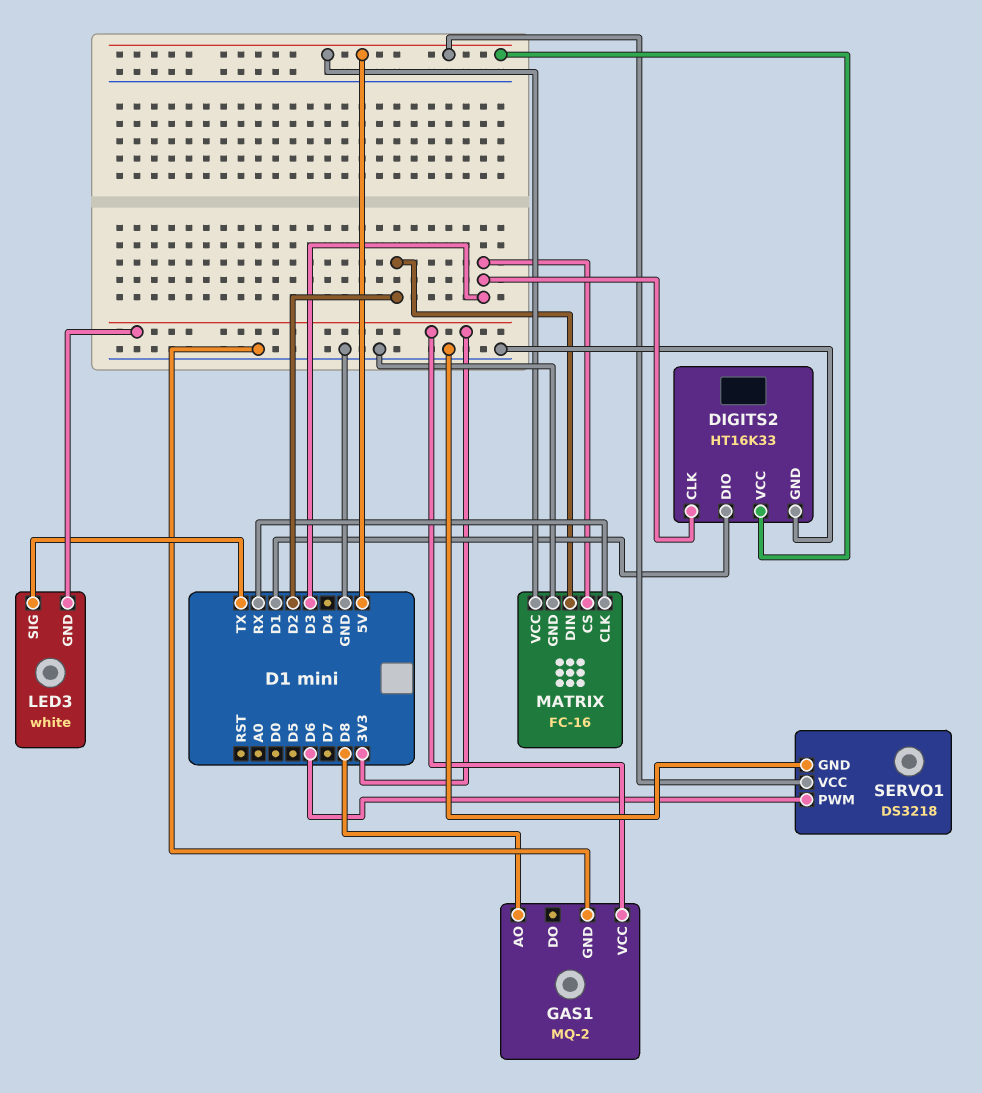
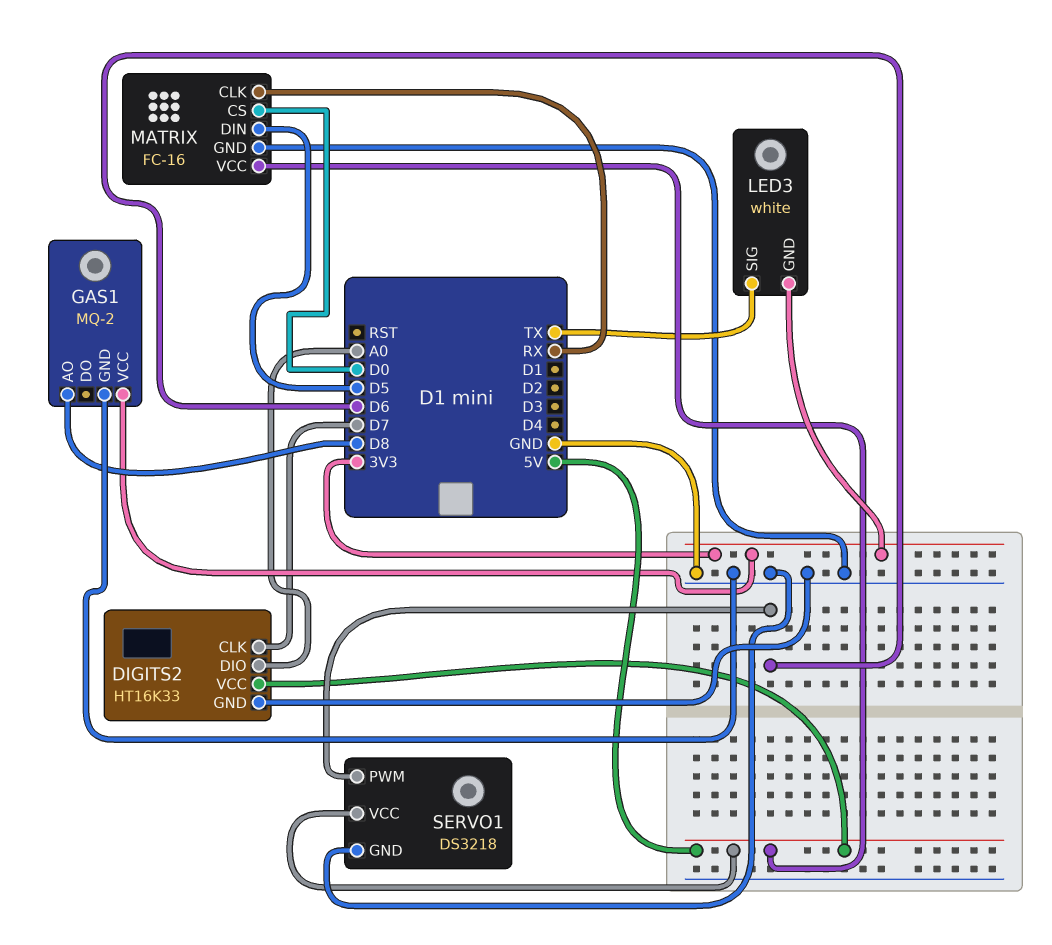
DIGITS2 pin CLK: D3 -> D7
DIGITS2 pin DIO: D1 -> A0
MATRIX pin CS: D3 -> D0
MATRIX pin DIN: D2 -> D5

